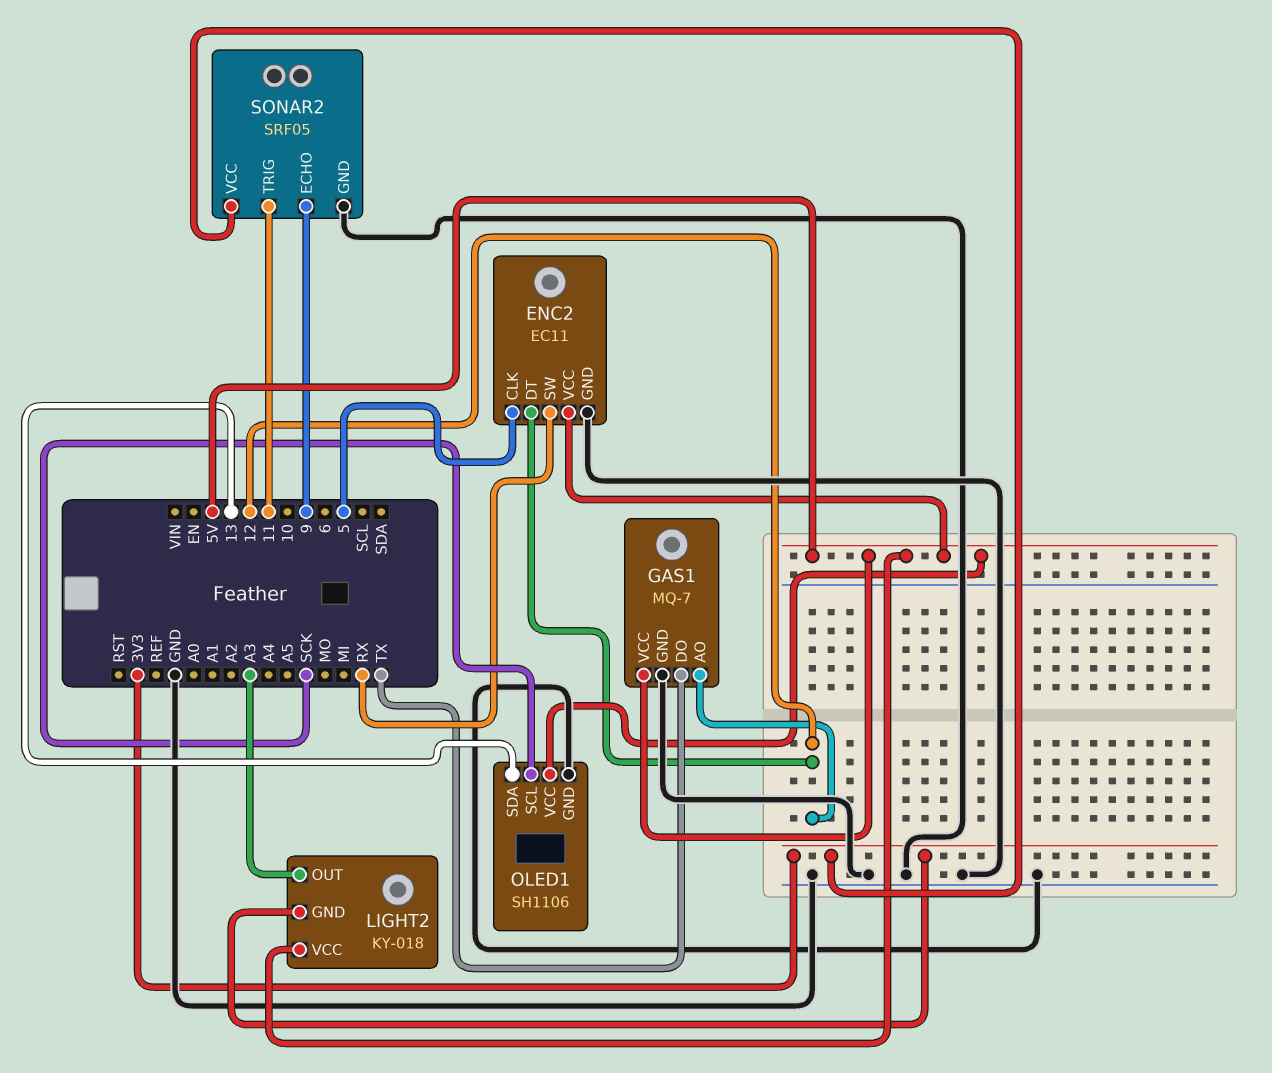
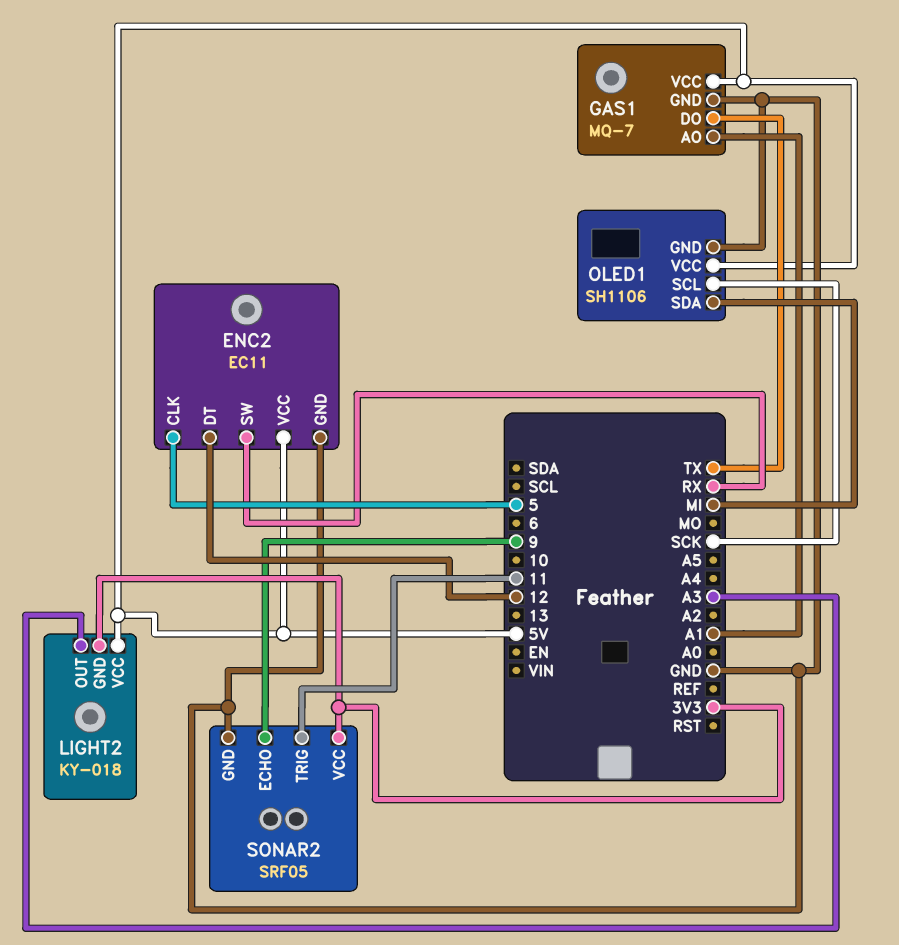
GAS1 pin AO: 12 -> A1
OLED1 pin SDA: 13 -> MI

